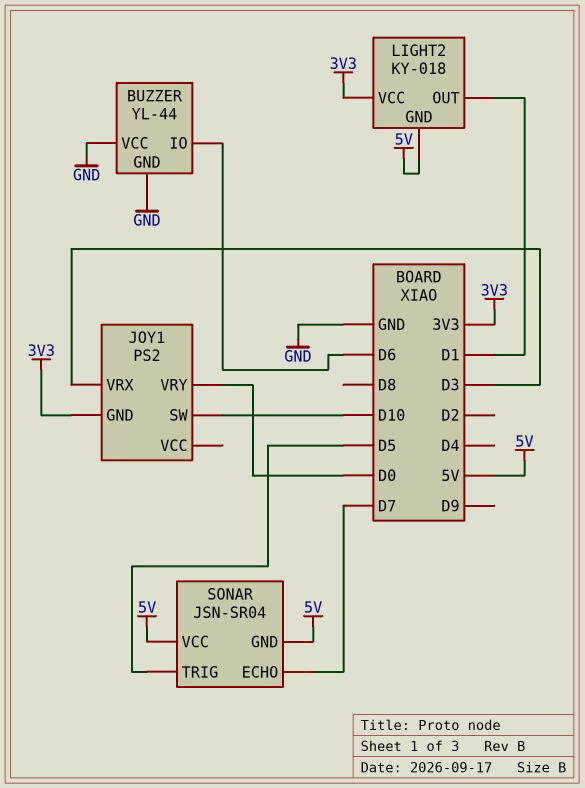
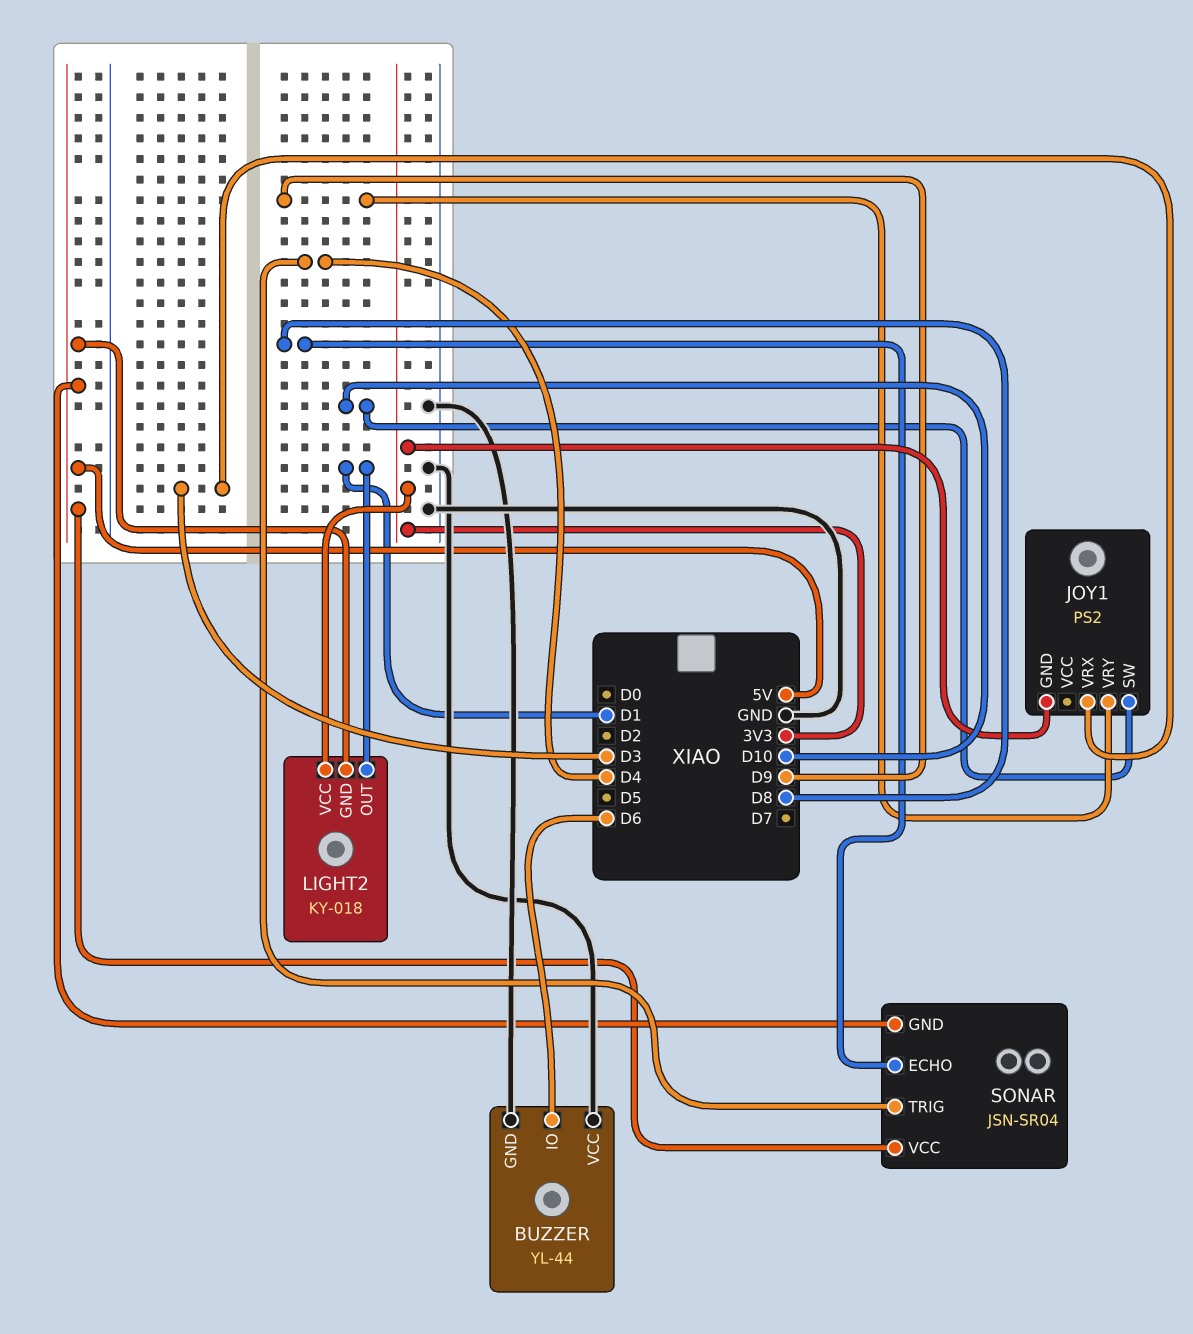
JOY1 pin VRY: D0 -> D9
SONAR pin ECHO: D7 -> D8
SONAR pin TRIG: D5 -> D4

